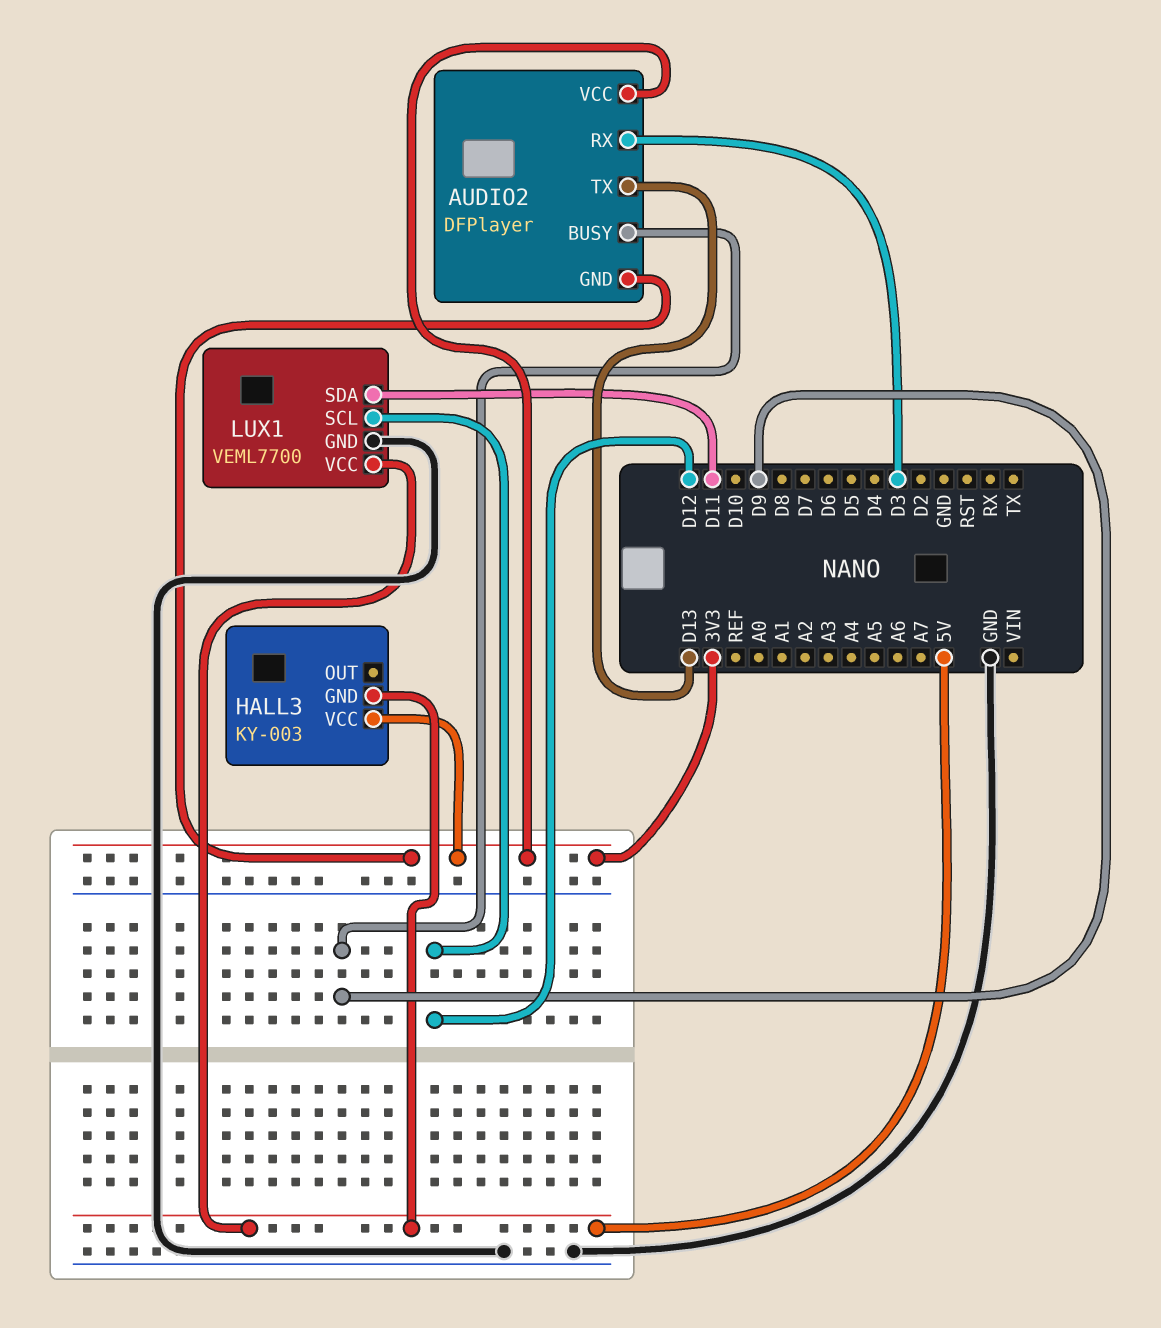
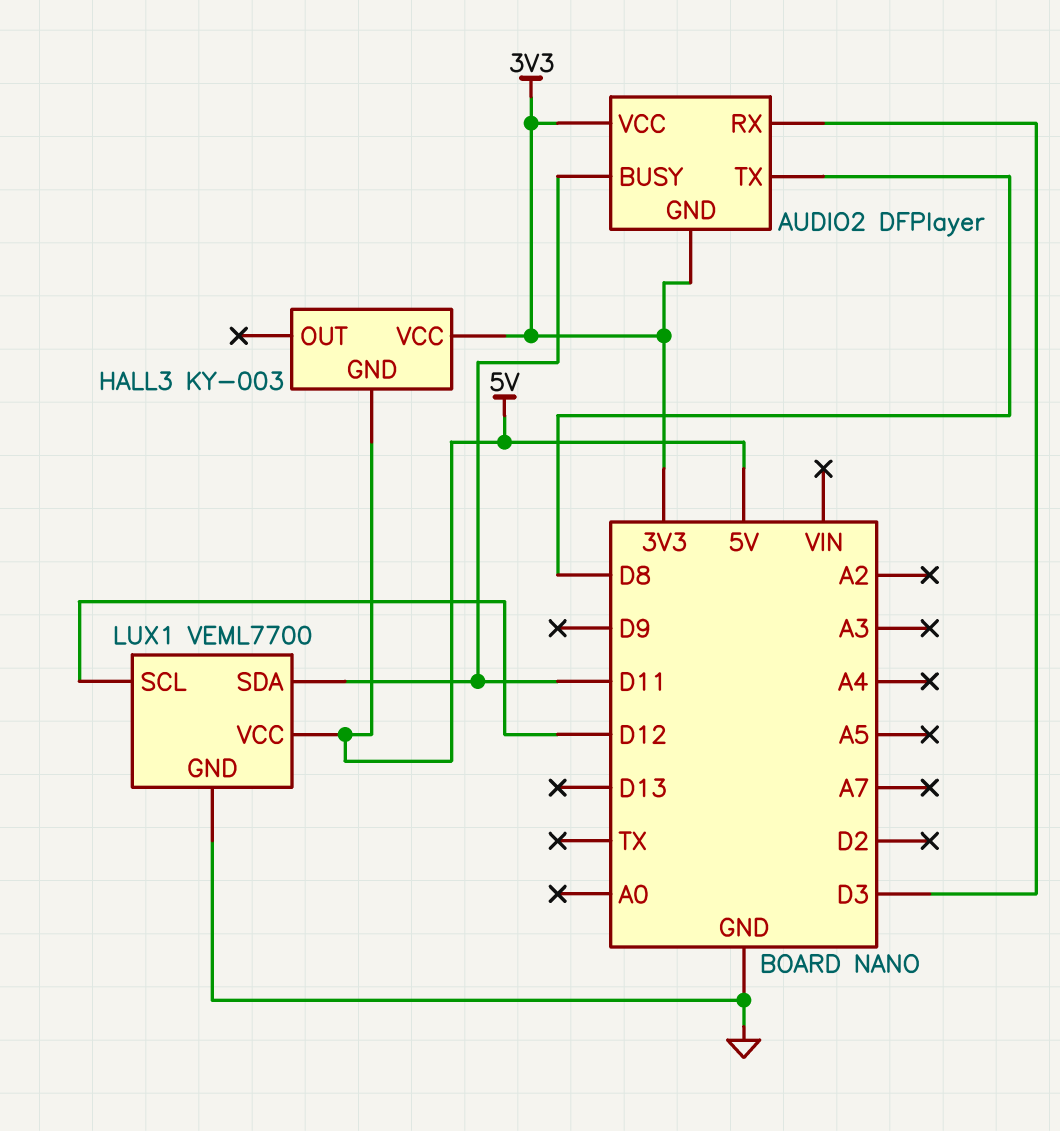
AUDIO2 pin BUSY: D9 -> D11
AUDIO2 pin TX: D13 -> D8

